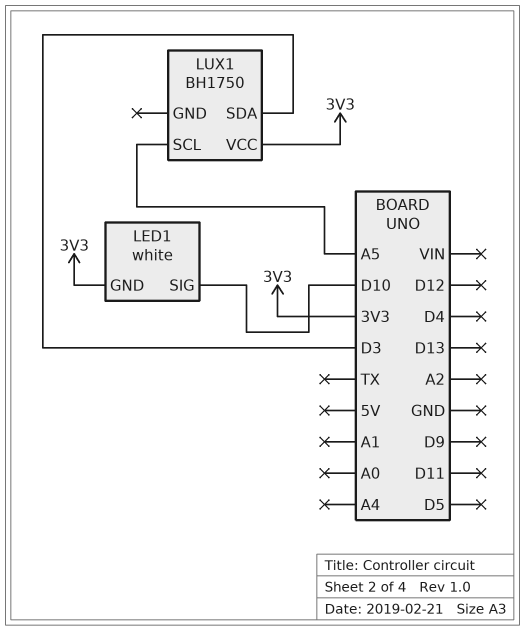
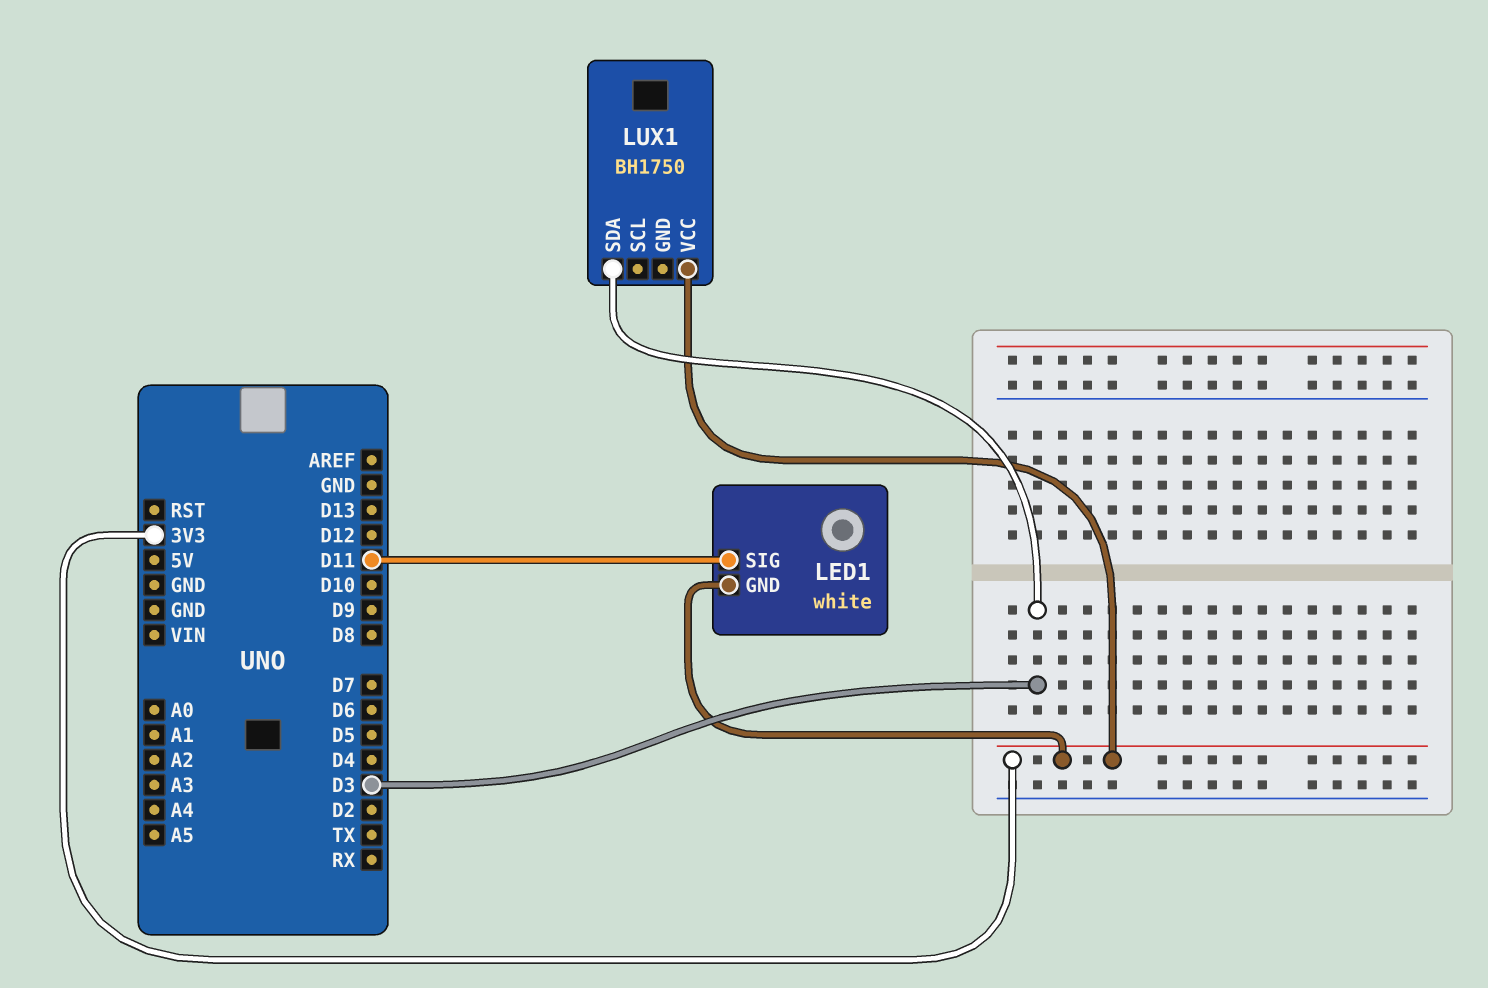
LED1 pin SIG: D10 -> D11
LUX1 pin SCL: A5 -> none

